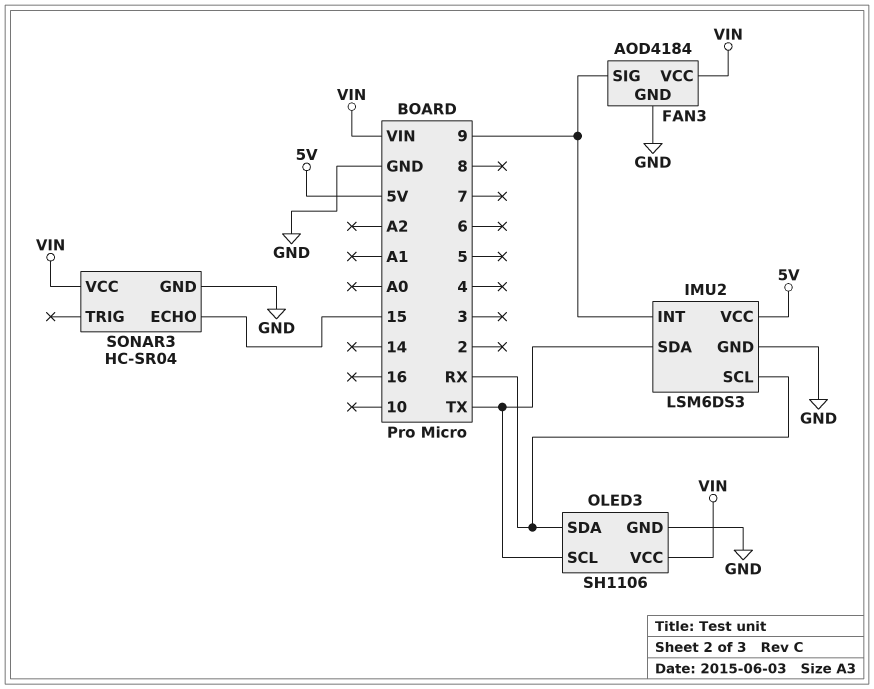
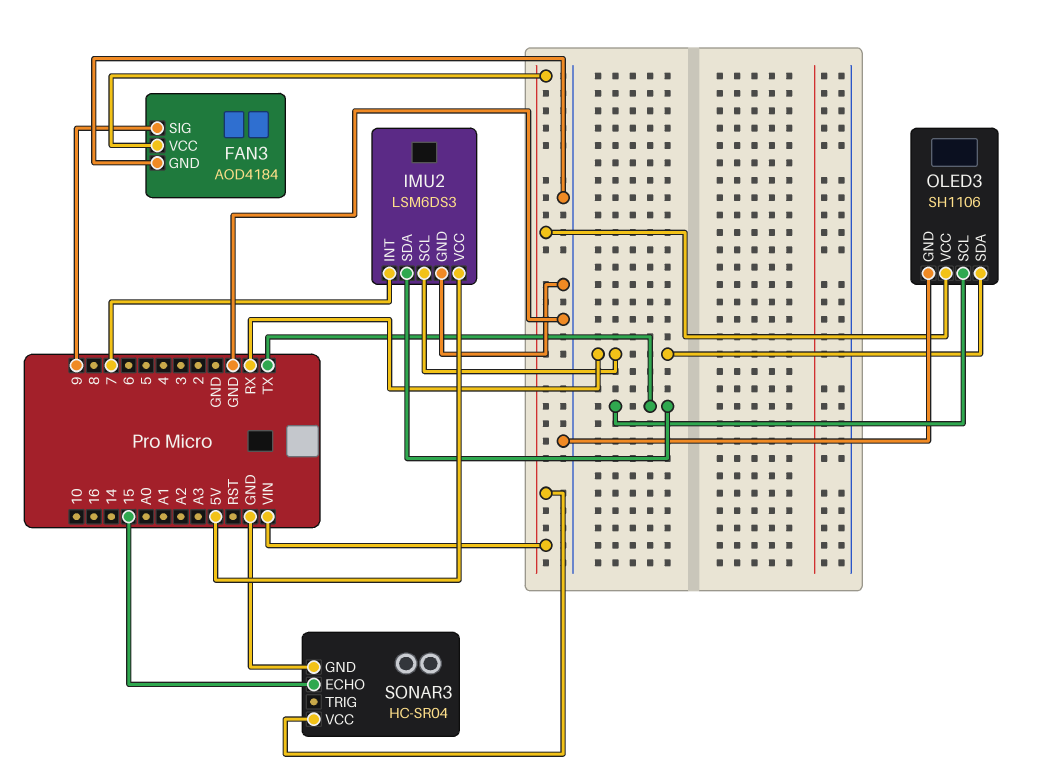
IMU2 pin INT: 9 -> 7

